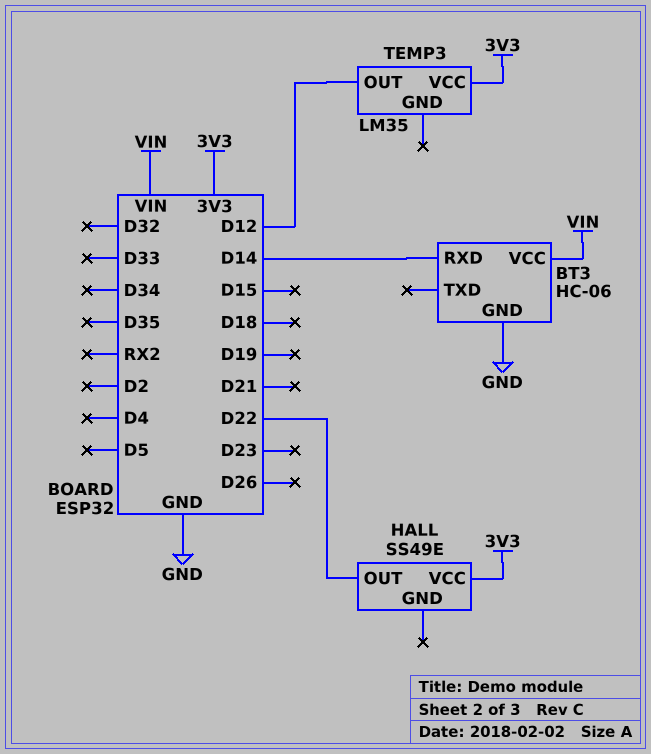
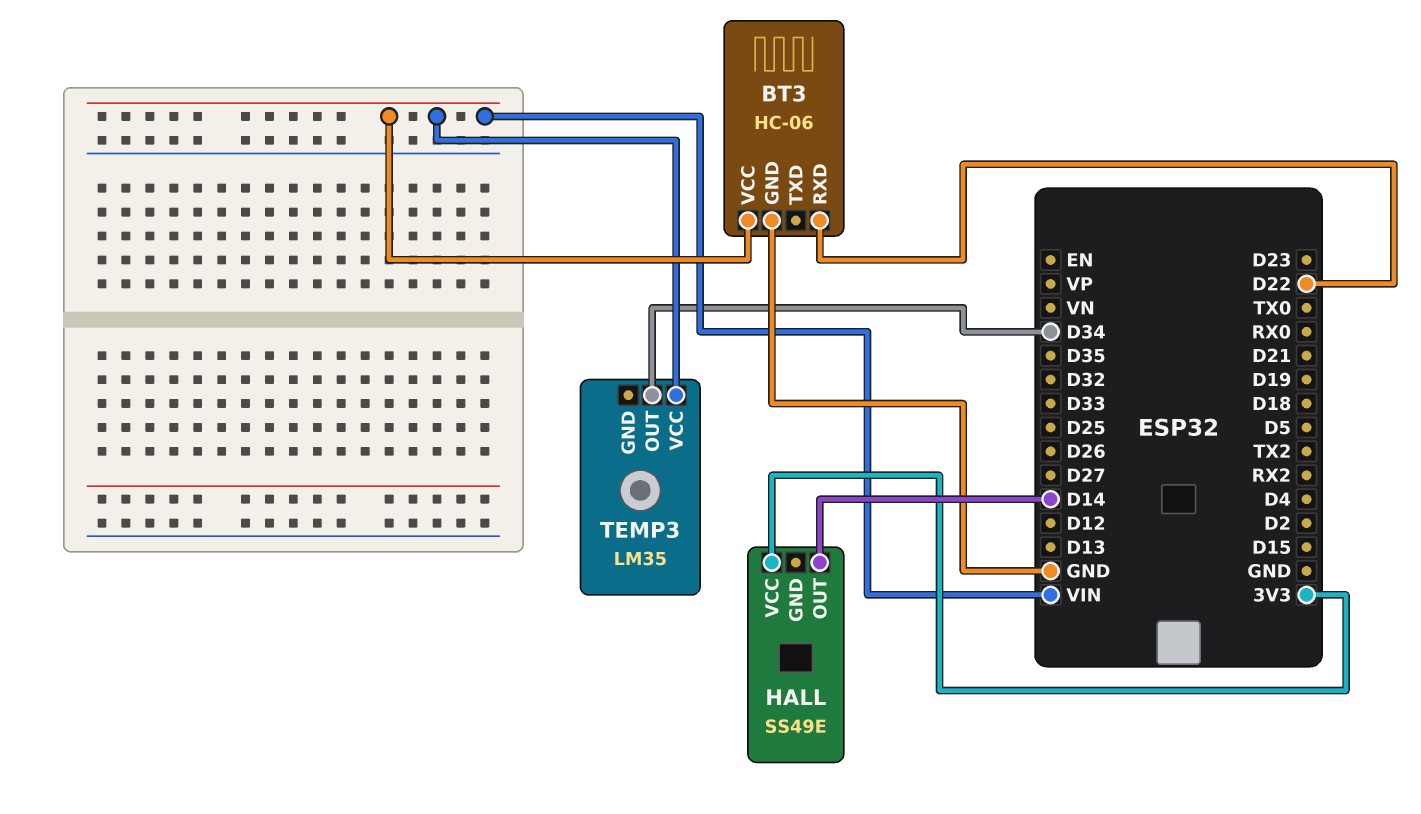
BT3 pin RXD: D14 -> D22
HALL pin OUT: D22 -> D14
TEMP3 pin OUT: D12 -> D34
TEMP3 pin VCC: 3V3 -> VIN

